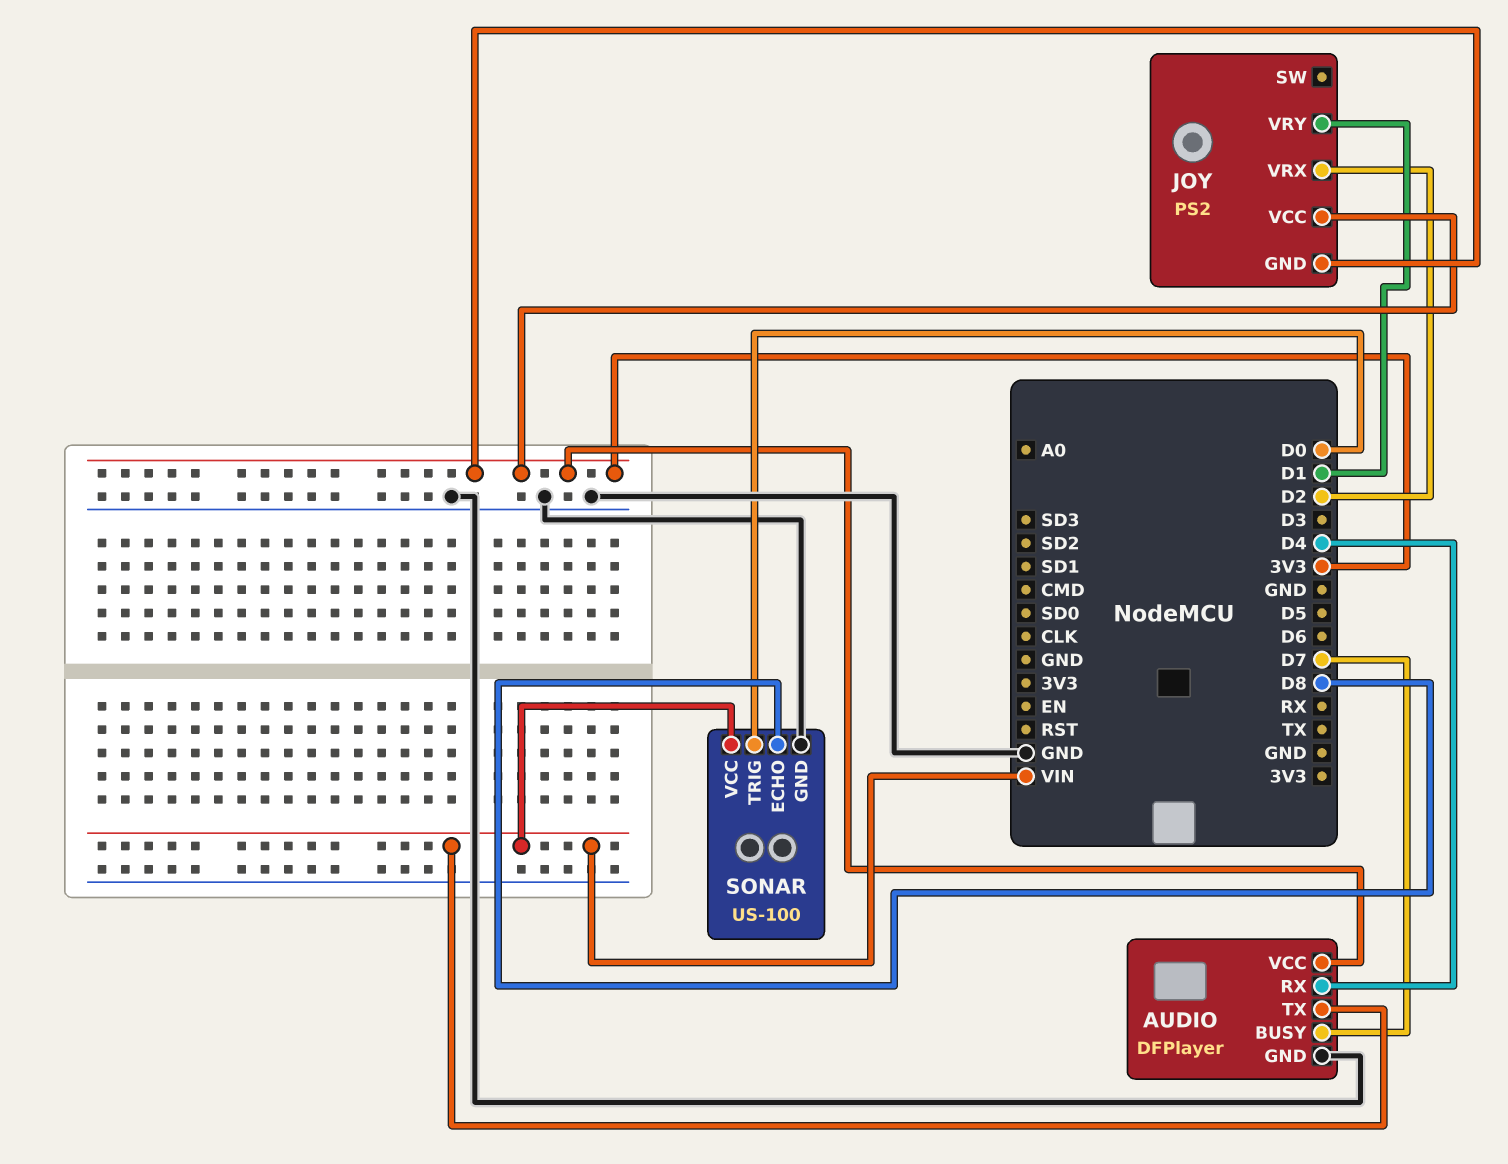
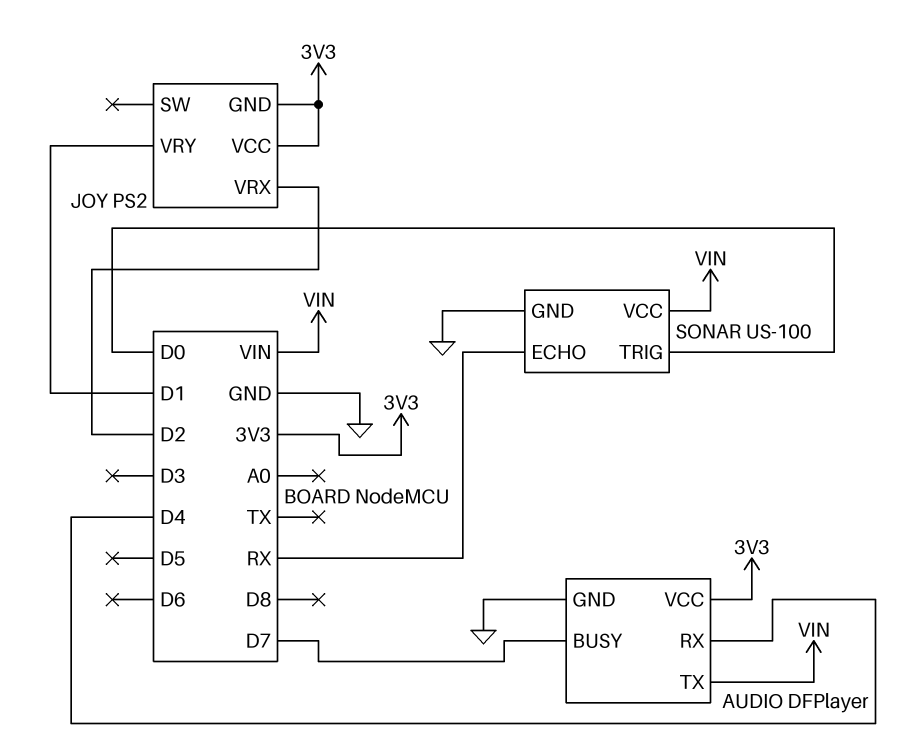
SONAR pin ECHO: D8 -> RX

